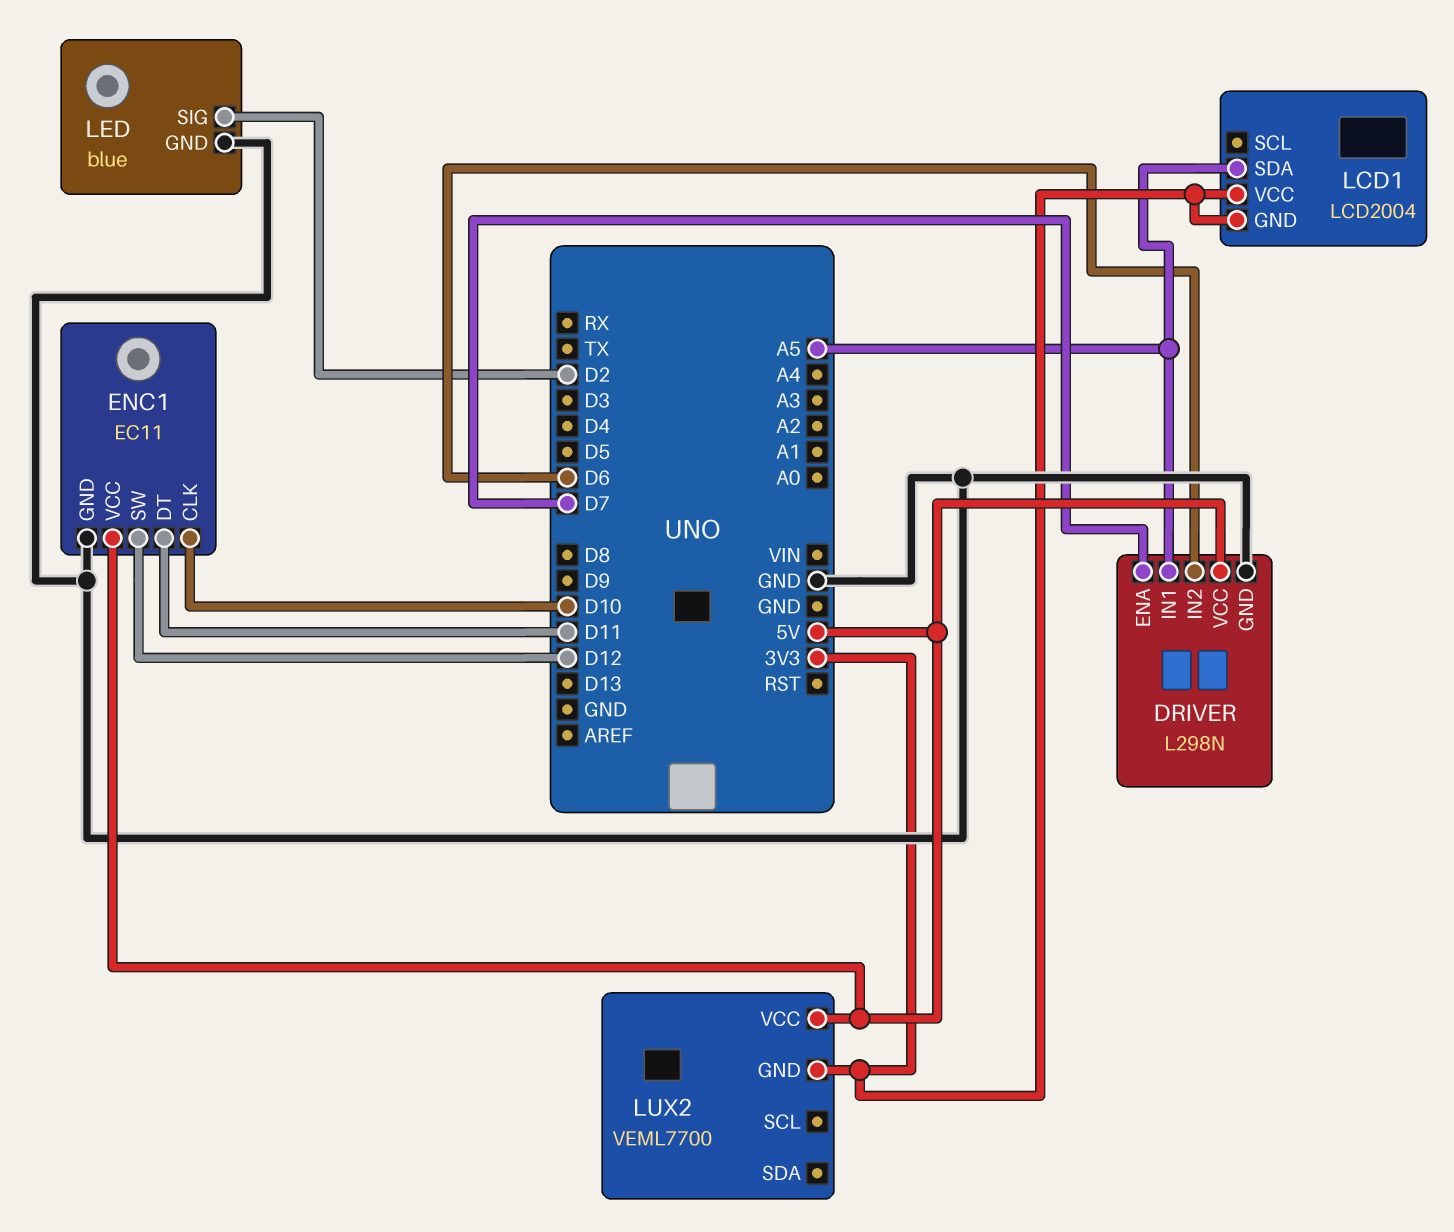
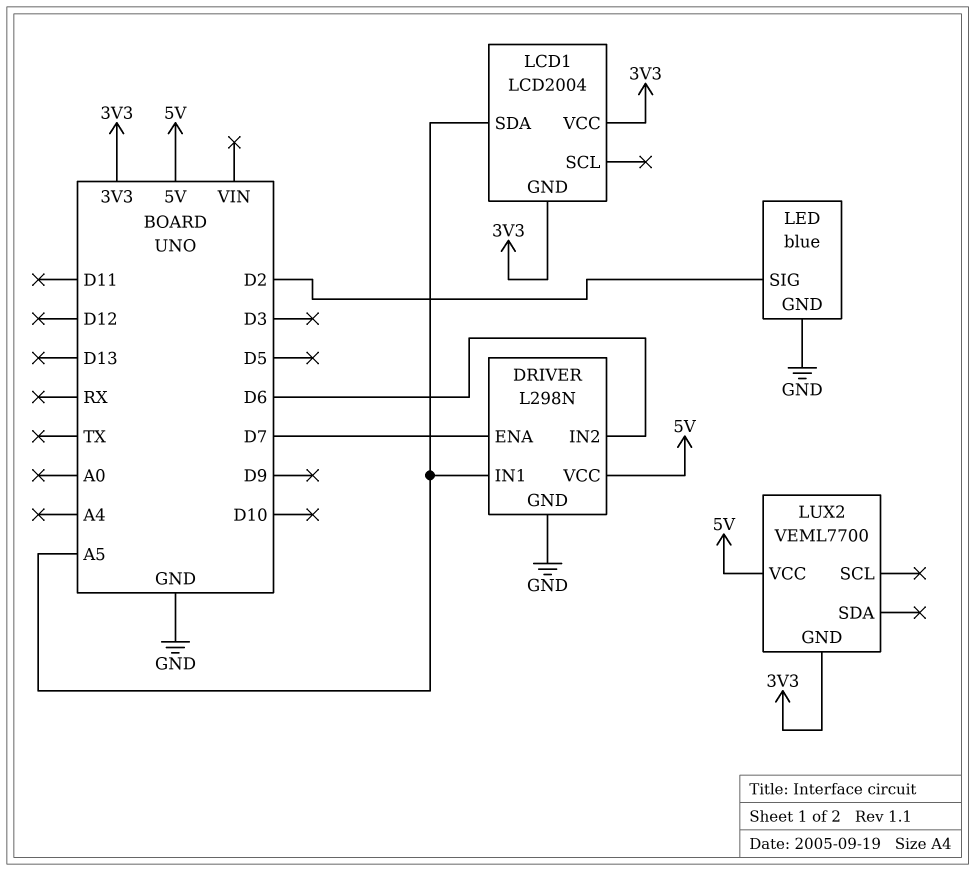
ENC1: EC11 -> none
ENC1 pin CLK: D10 -> none
ENC1 pin DT: D11 -> none
ENC1 pin GND: GND -> none
ENC1 pin SW: D12 -> none
ENC1 pin VCC: 5V -> none

